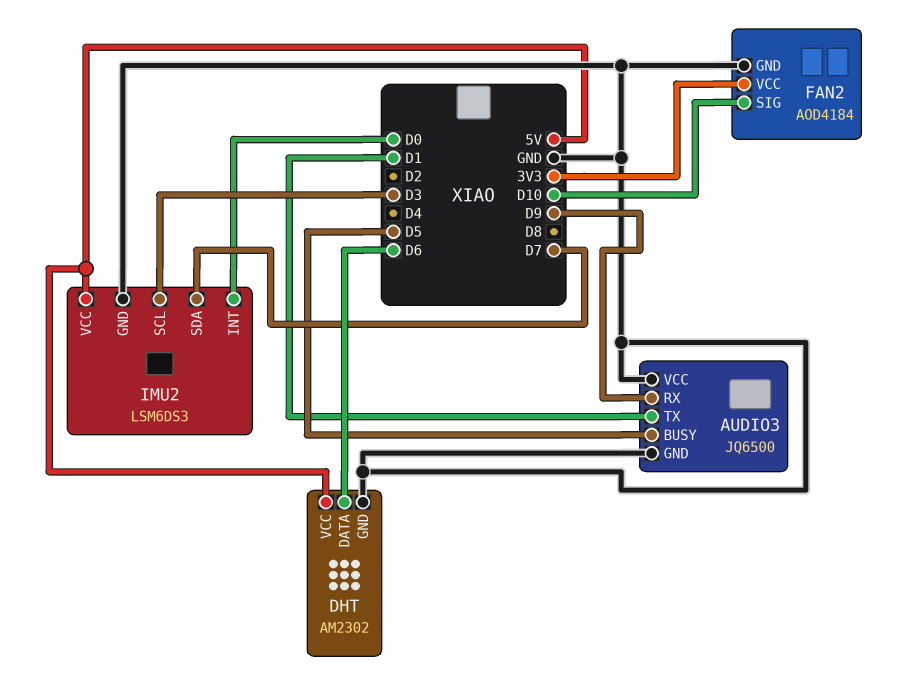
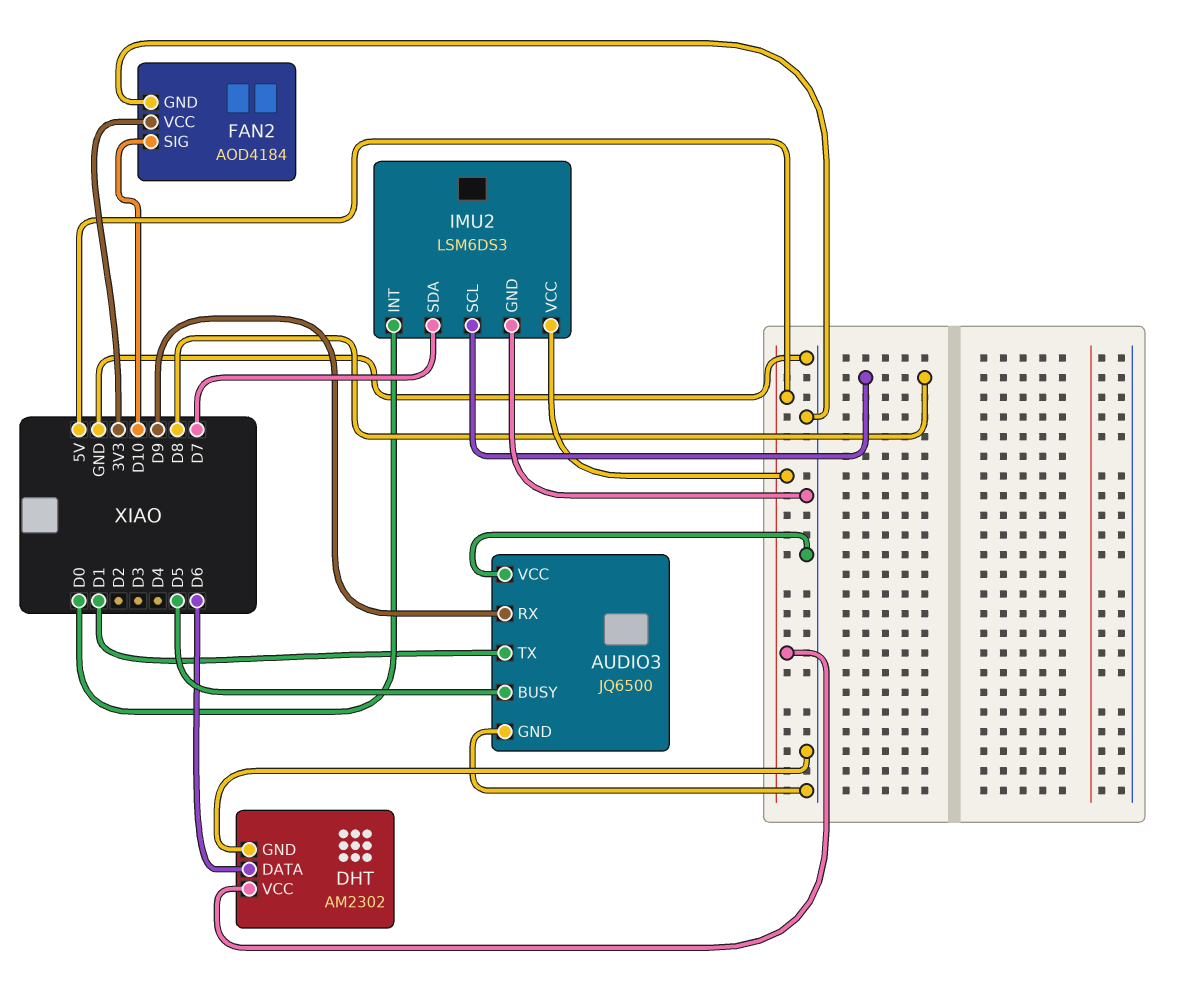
IMU2 pin SCL: D3 -> D8

